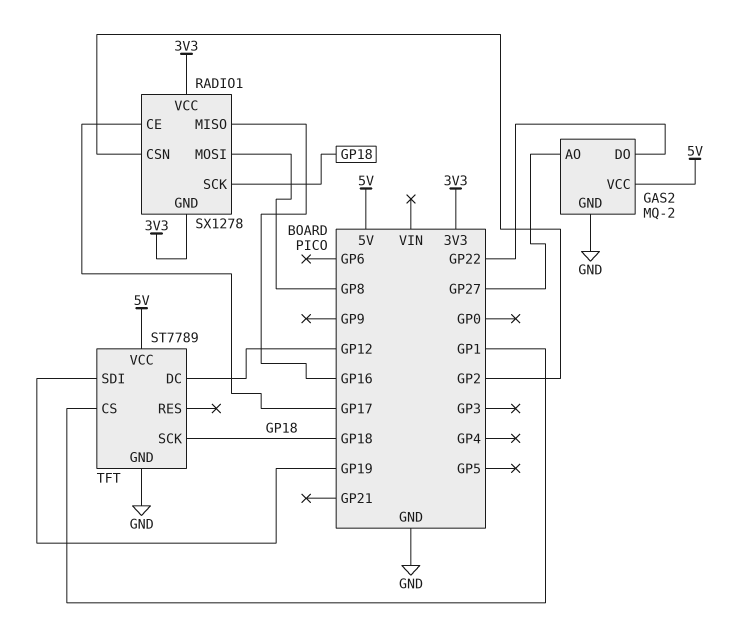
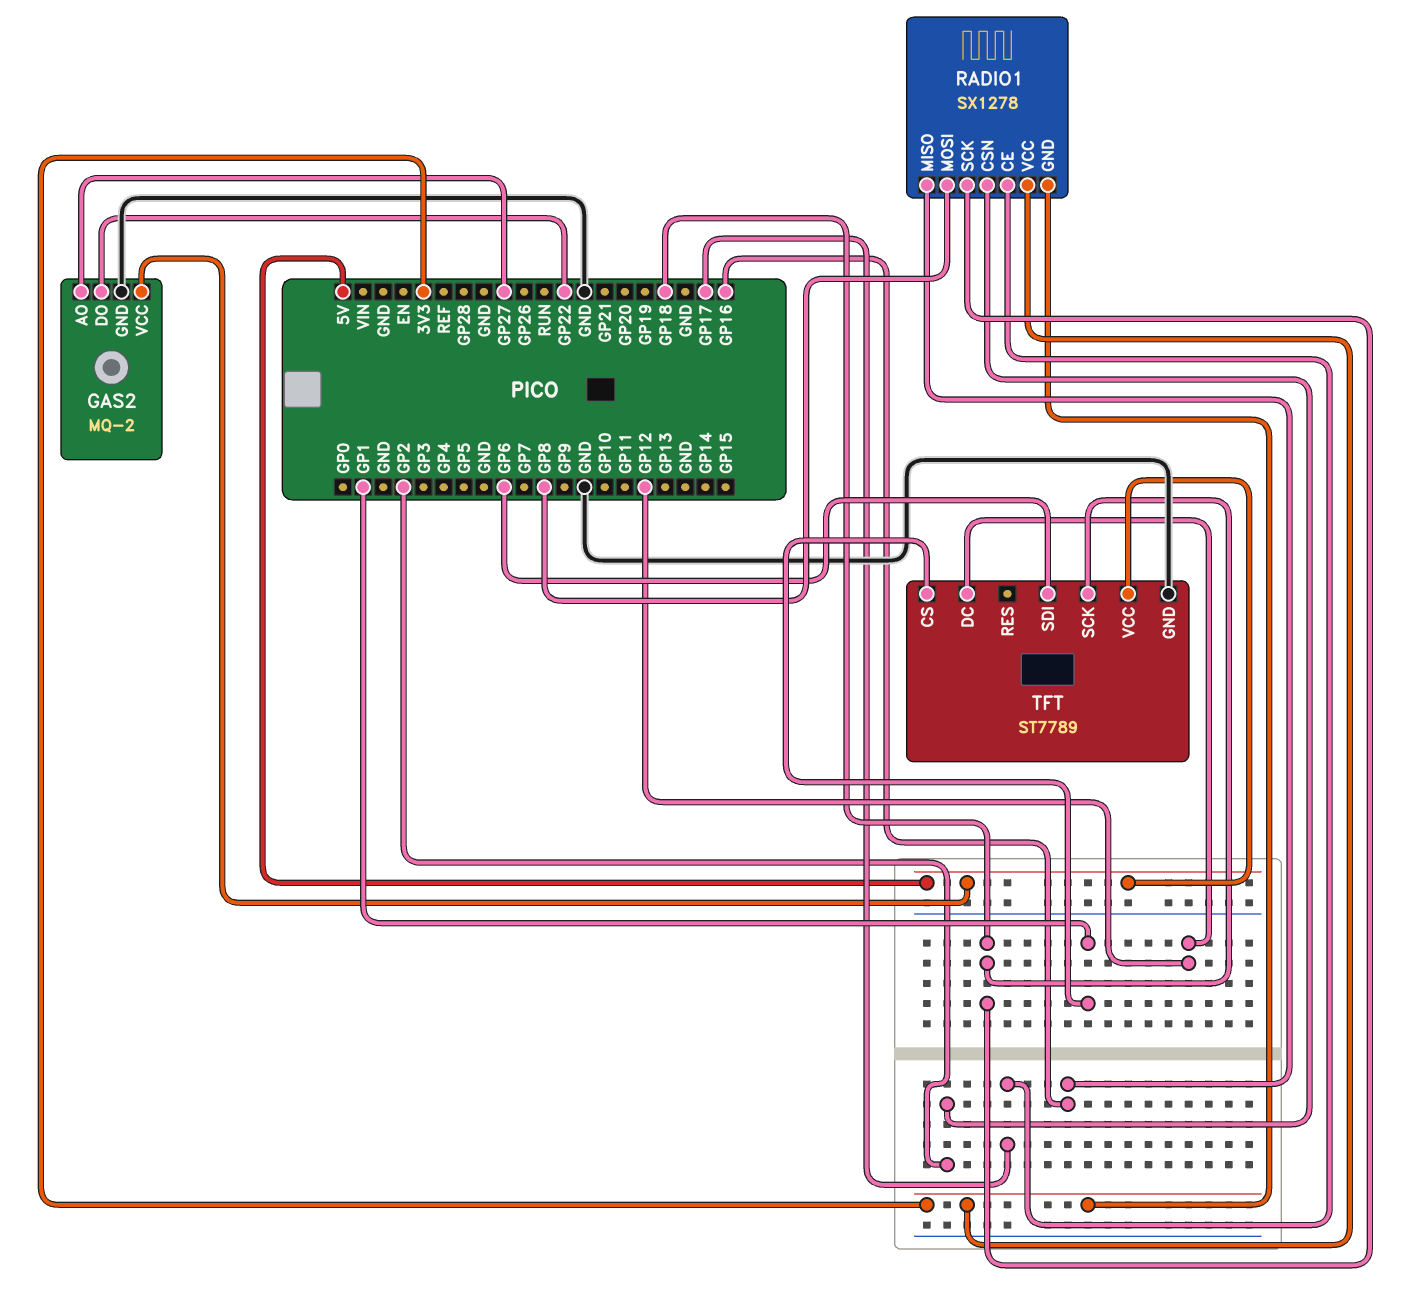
TFT pin SDI: GP19 -> GP6

